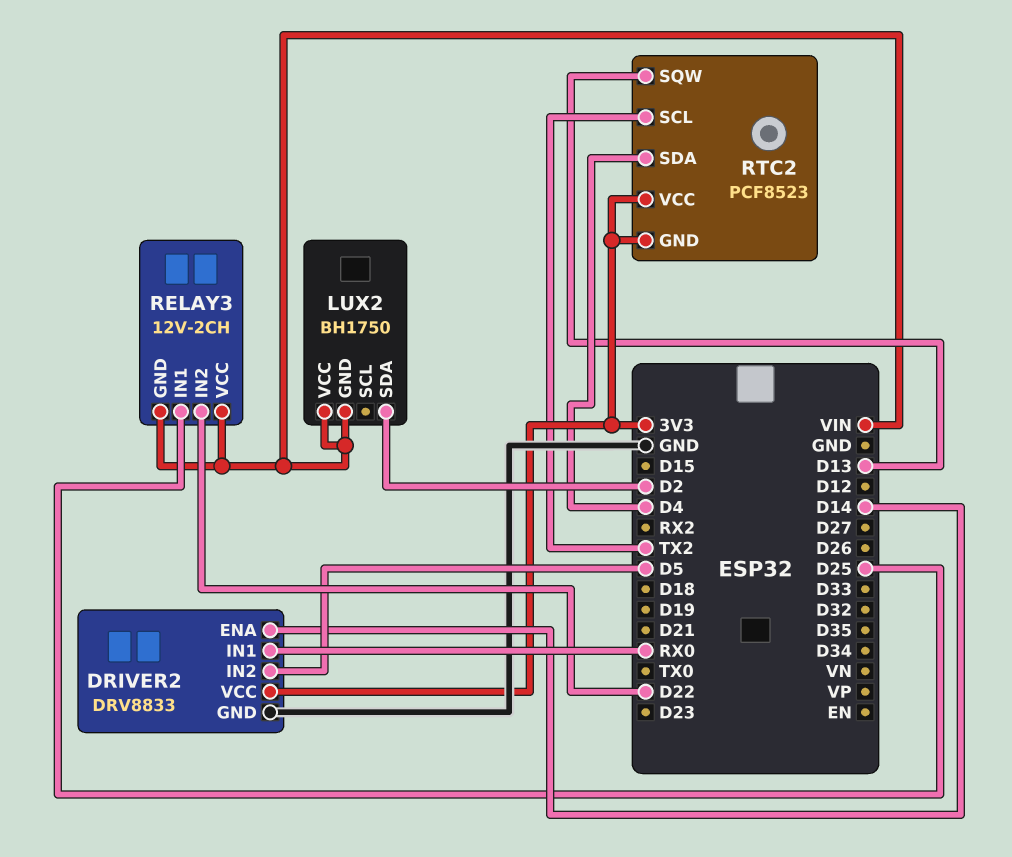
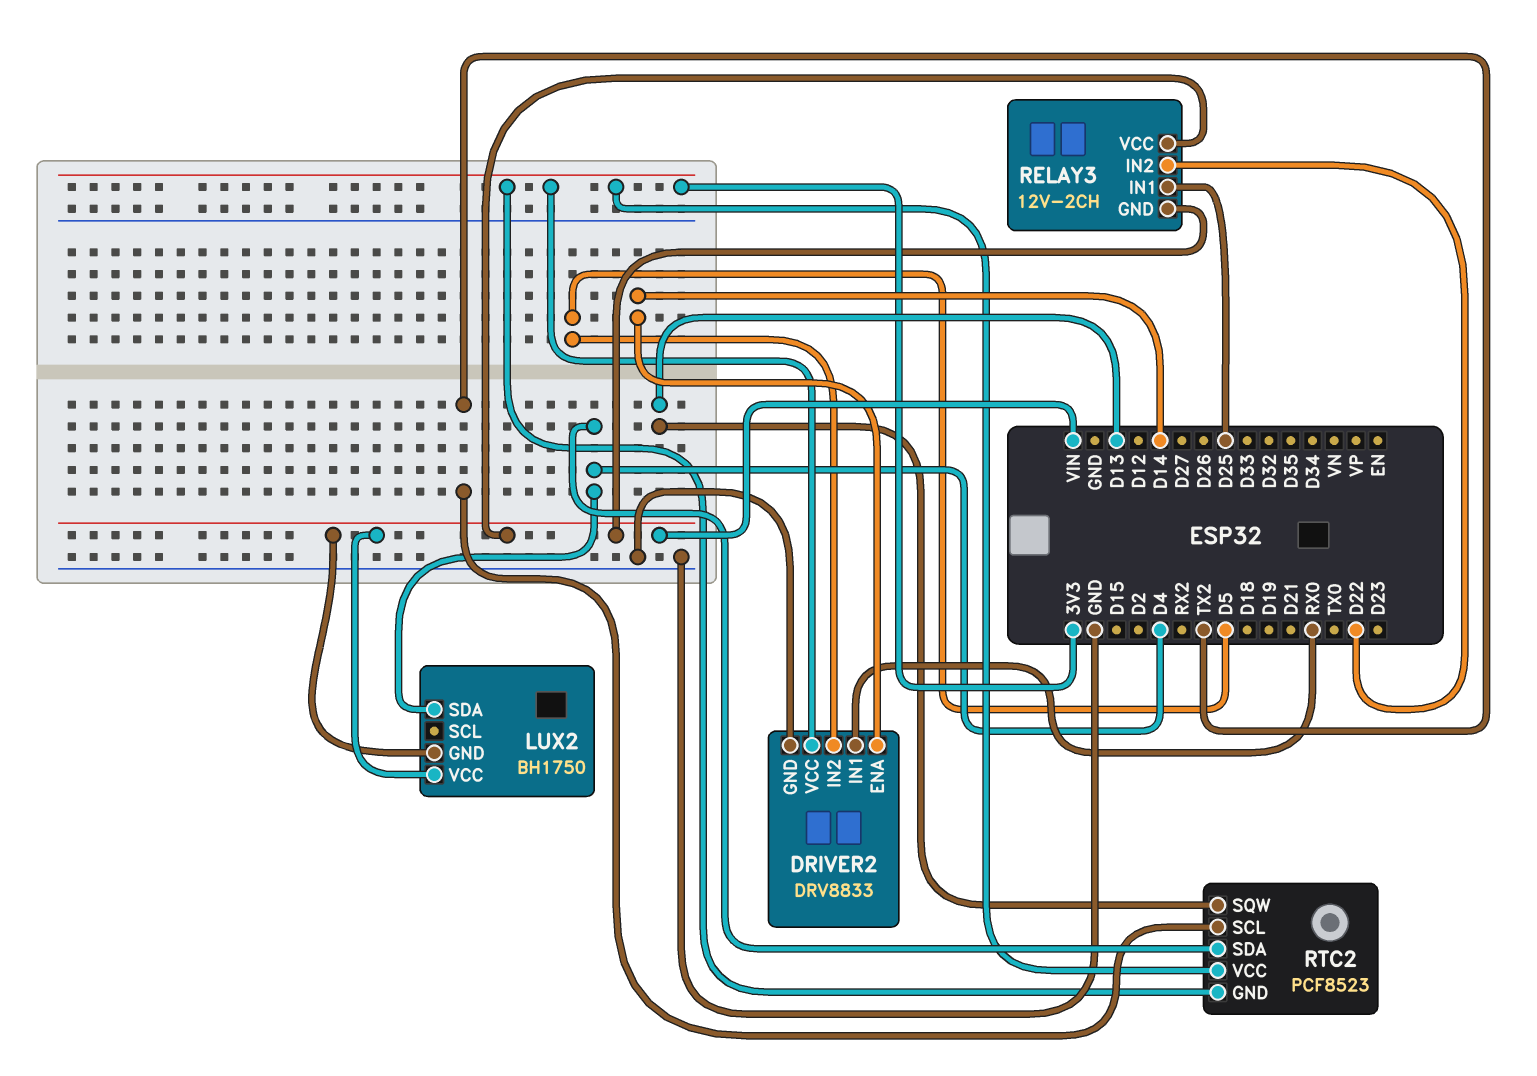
LUX2 pin SDA: D2 -> D4

